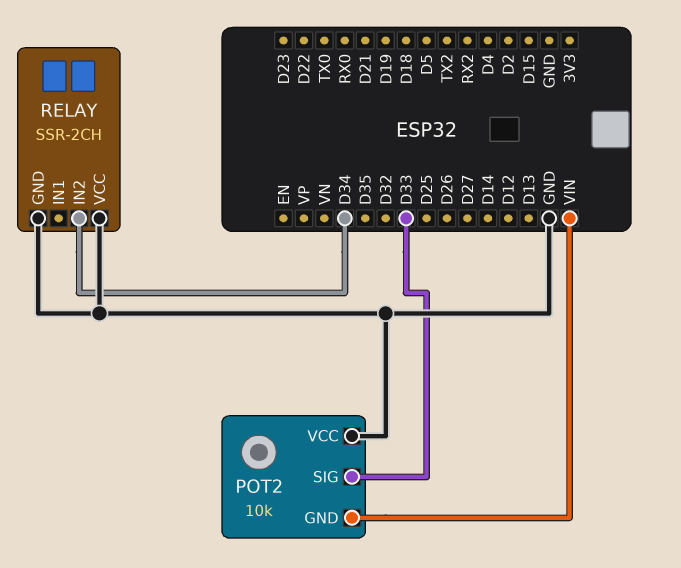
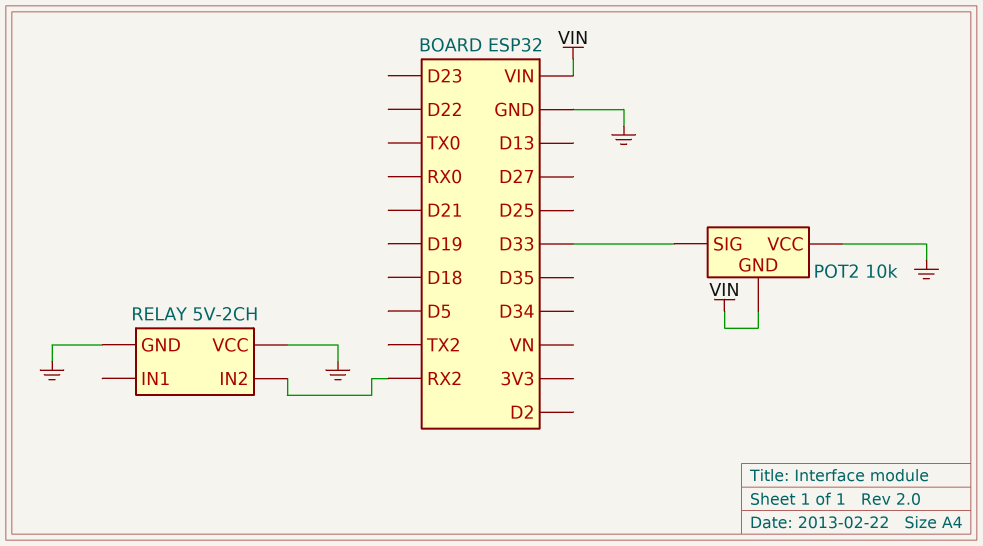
RELAY: SSR-2CH -> 5V-2CH
RELAY pin IN2: D34 -> RX2

